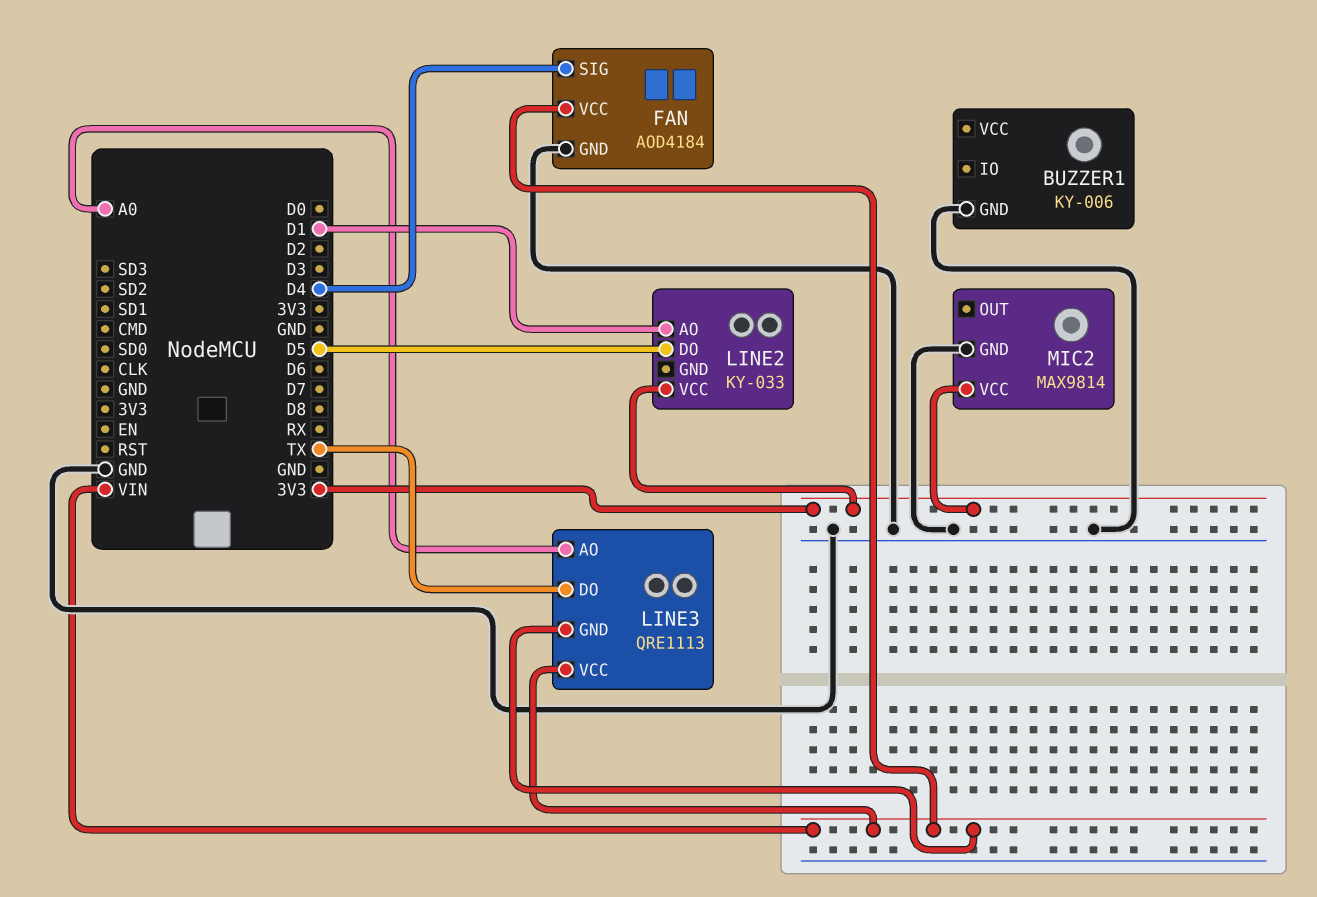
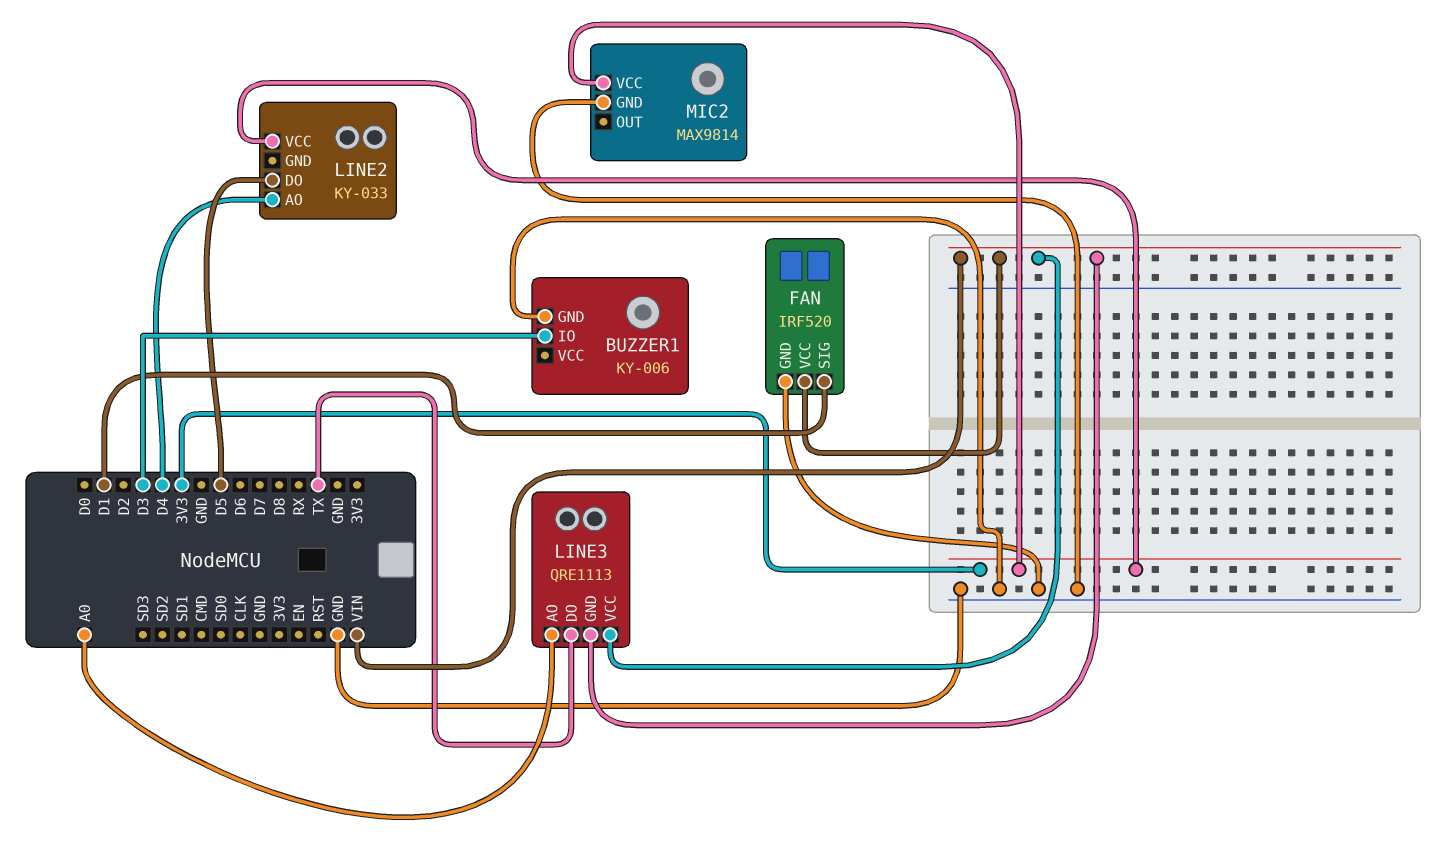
BUZZER1 pin IO: none -> D3
FAN: AOD4184 -> IRF520
FAN pin SIG: D4 -> D1
LINE2 pin AO: D1 -> D4

